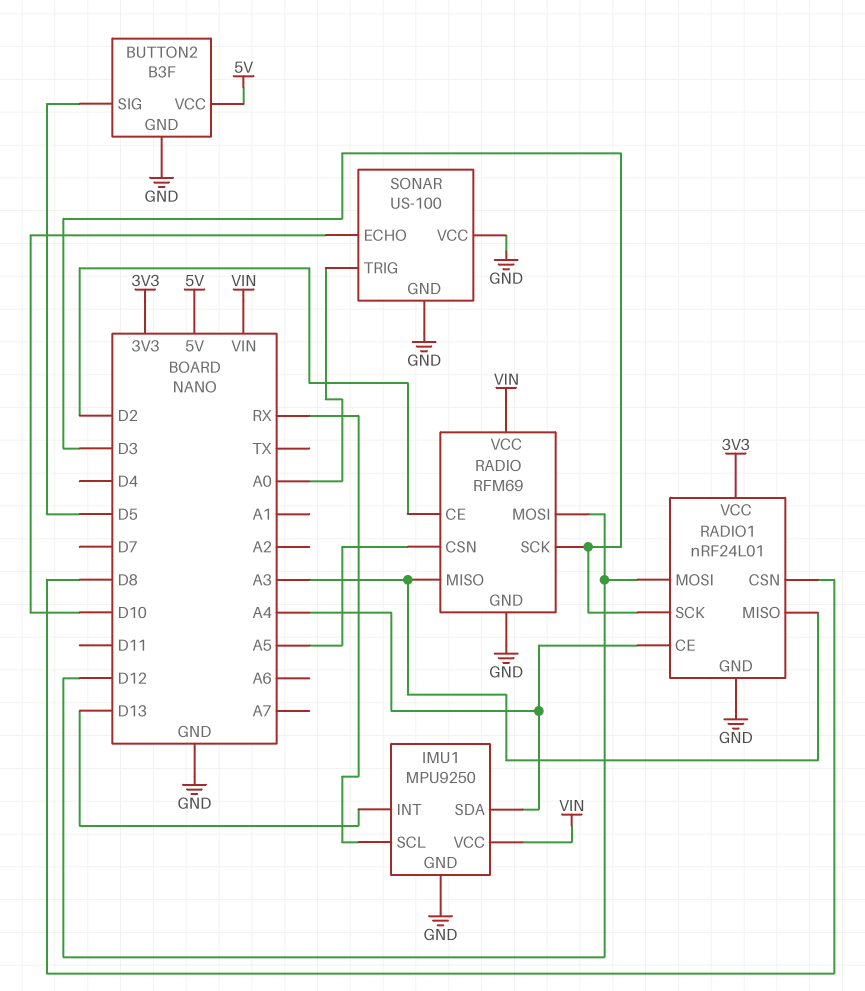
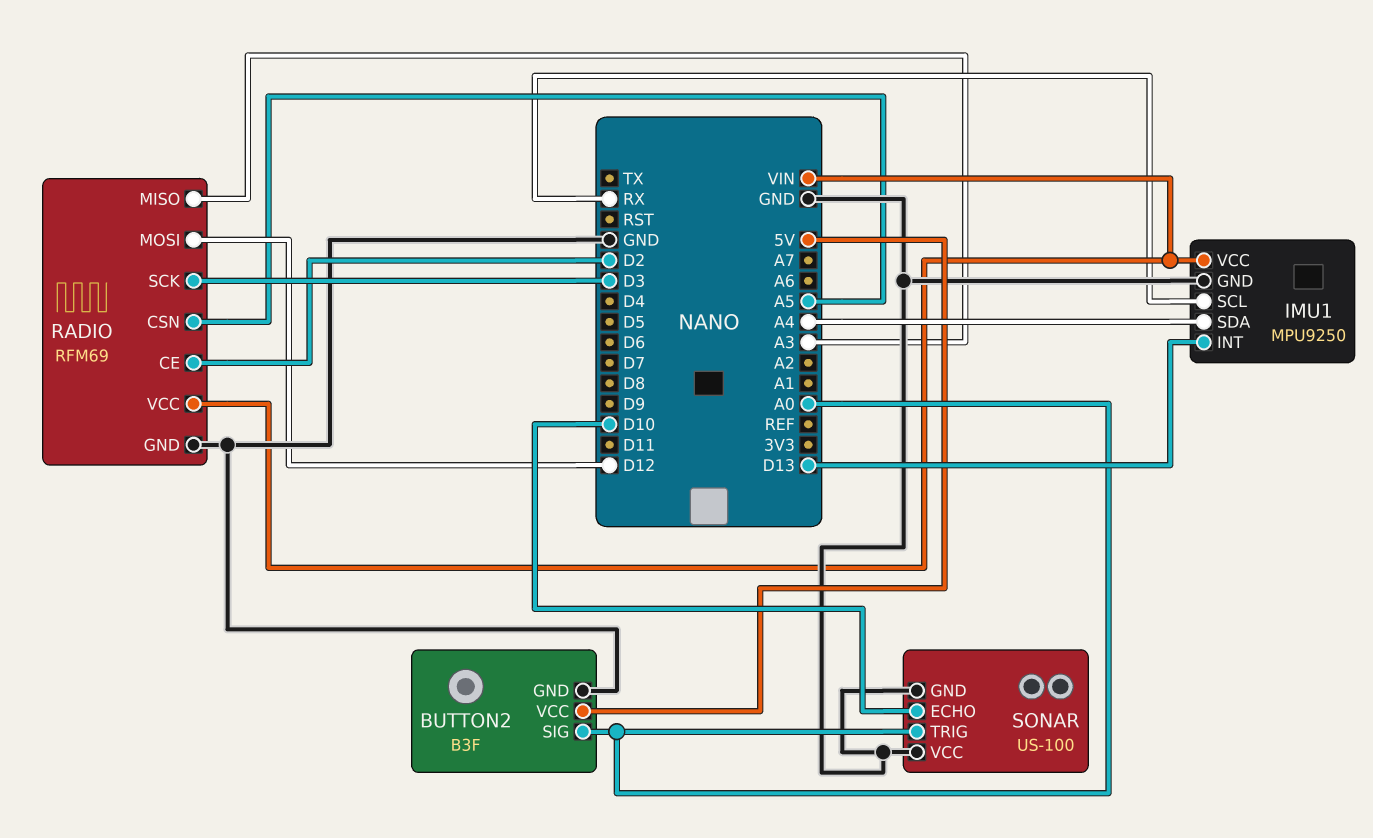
BUTTON2 pin SIG: D5 -> A0
RADIO1: nRF24L01 -> none
RADIO1 pin CE: A4 -> none
RADIO1 pin CSN: D8 -> none
RADIO1 pin GND: GND -> none
RADIO1 pin MISO: A3 -> none
RADIO1 pin MOSI: D12 -> none
RADIO1 pin SCK: D3 -> none
RADIO1 pin VCC: 3V3 -> none

